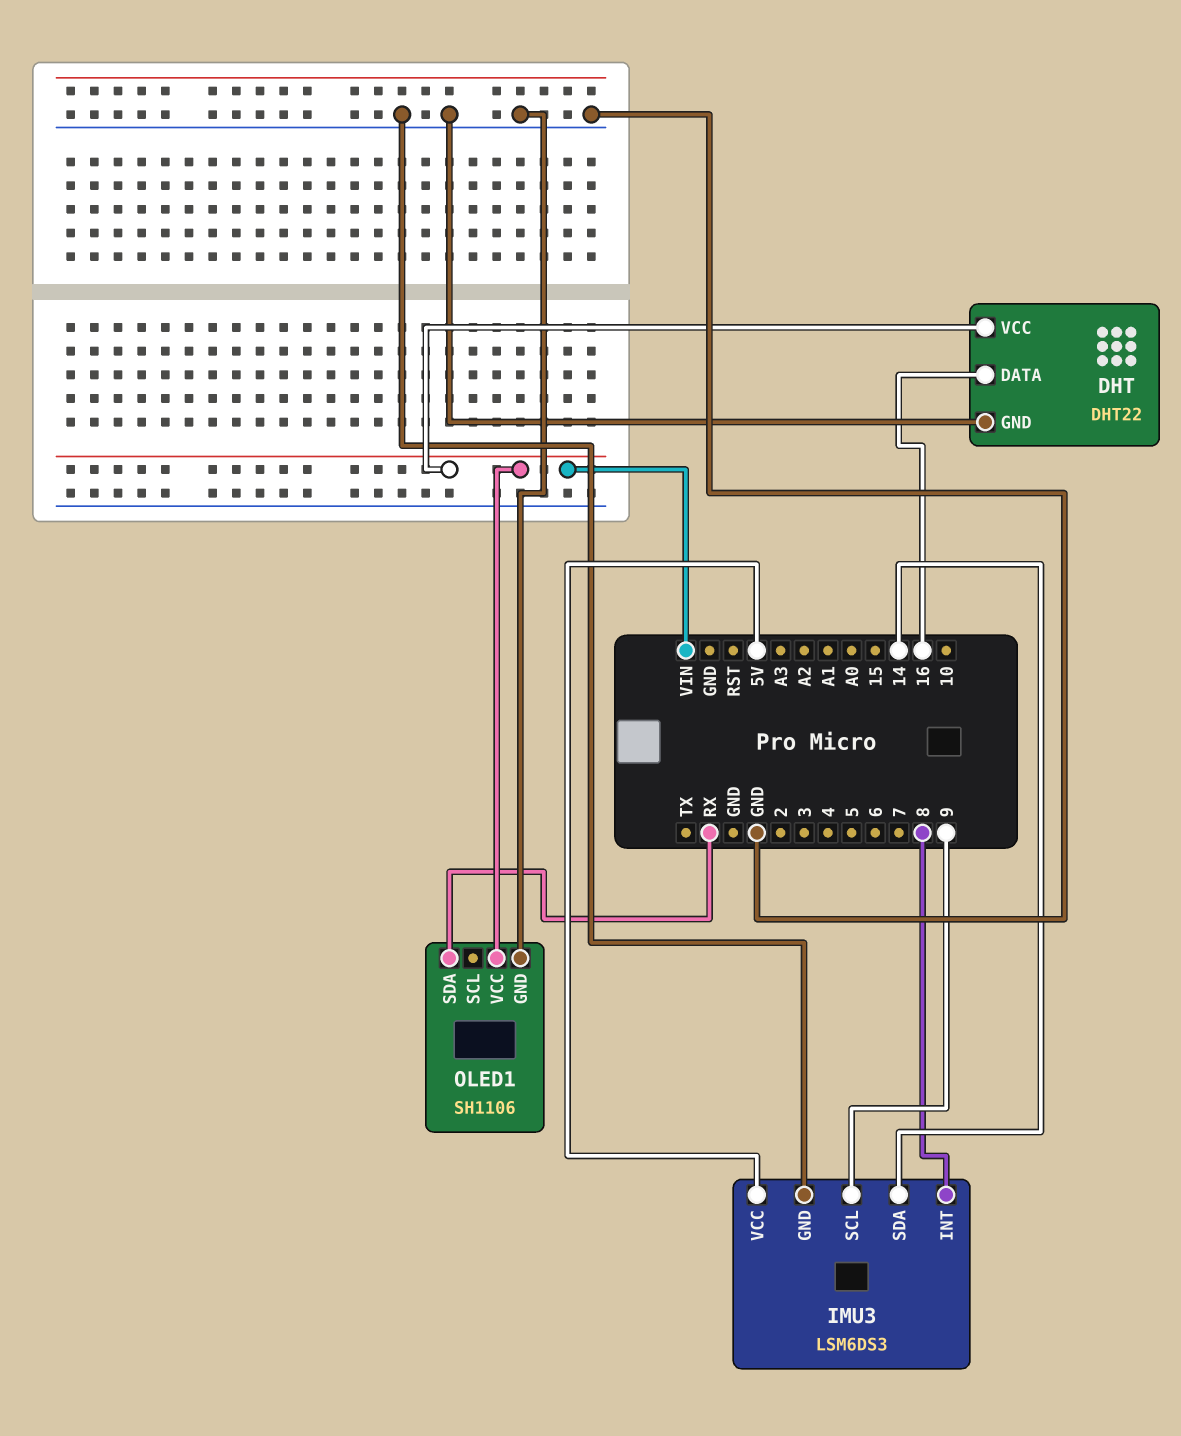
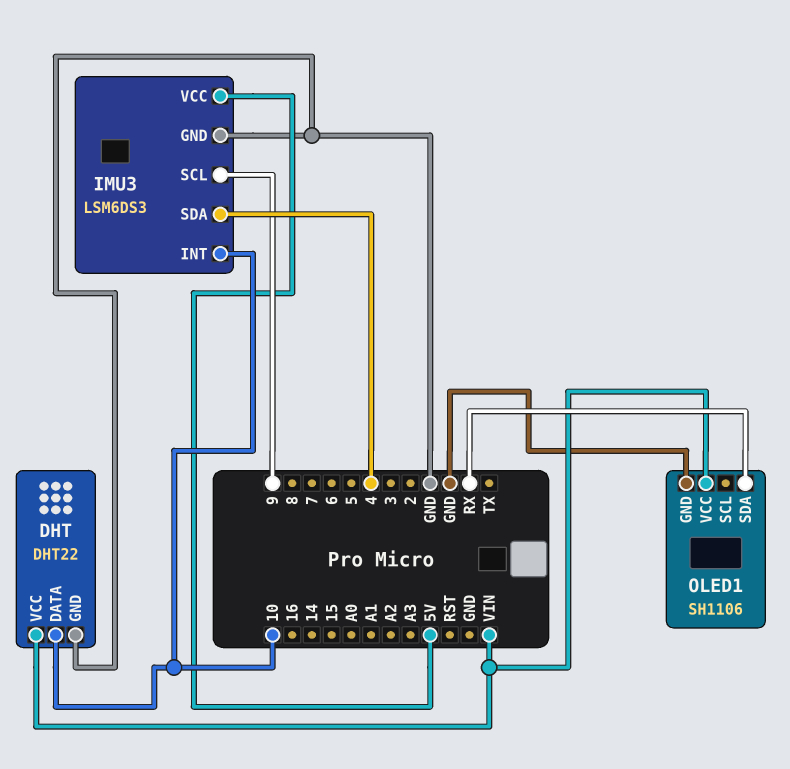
DHT pin DATA: 16 -> 10
IMU3 pin INT: 8 -> 10
IMU3 pin SDA: 14 -> 4

